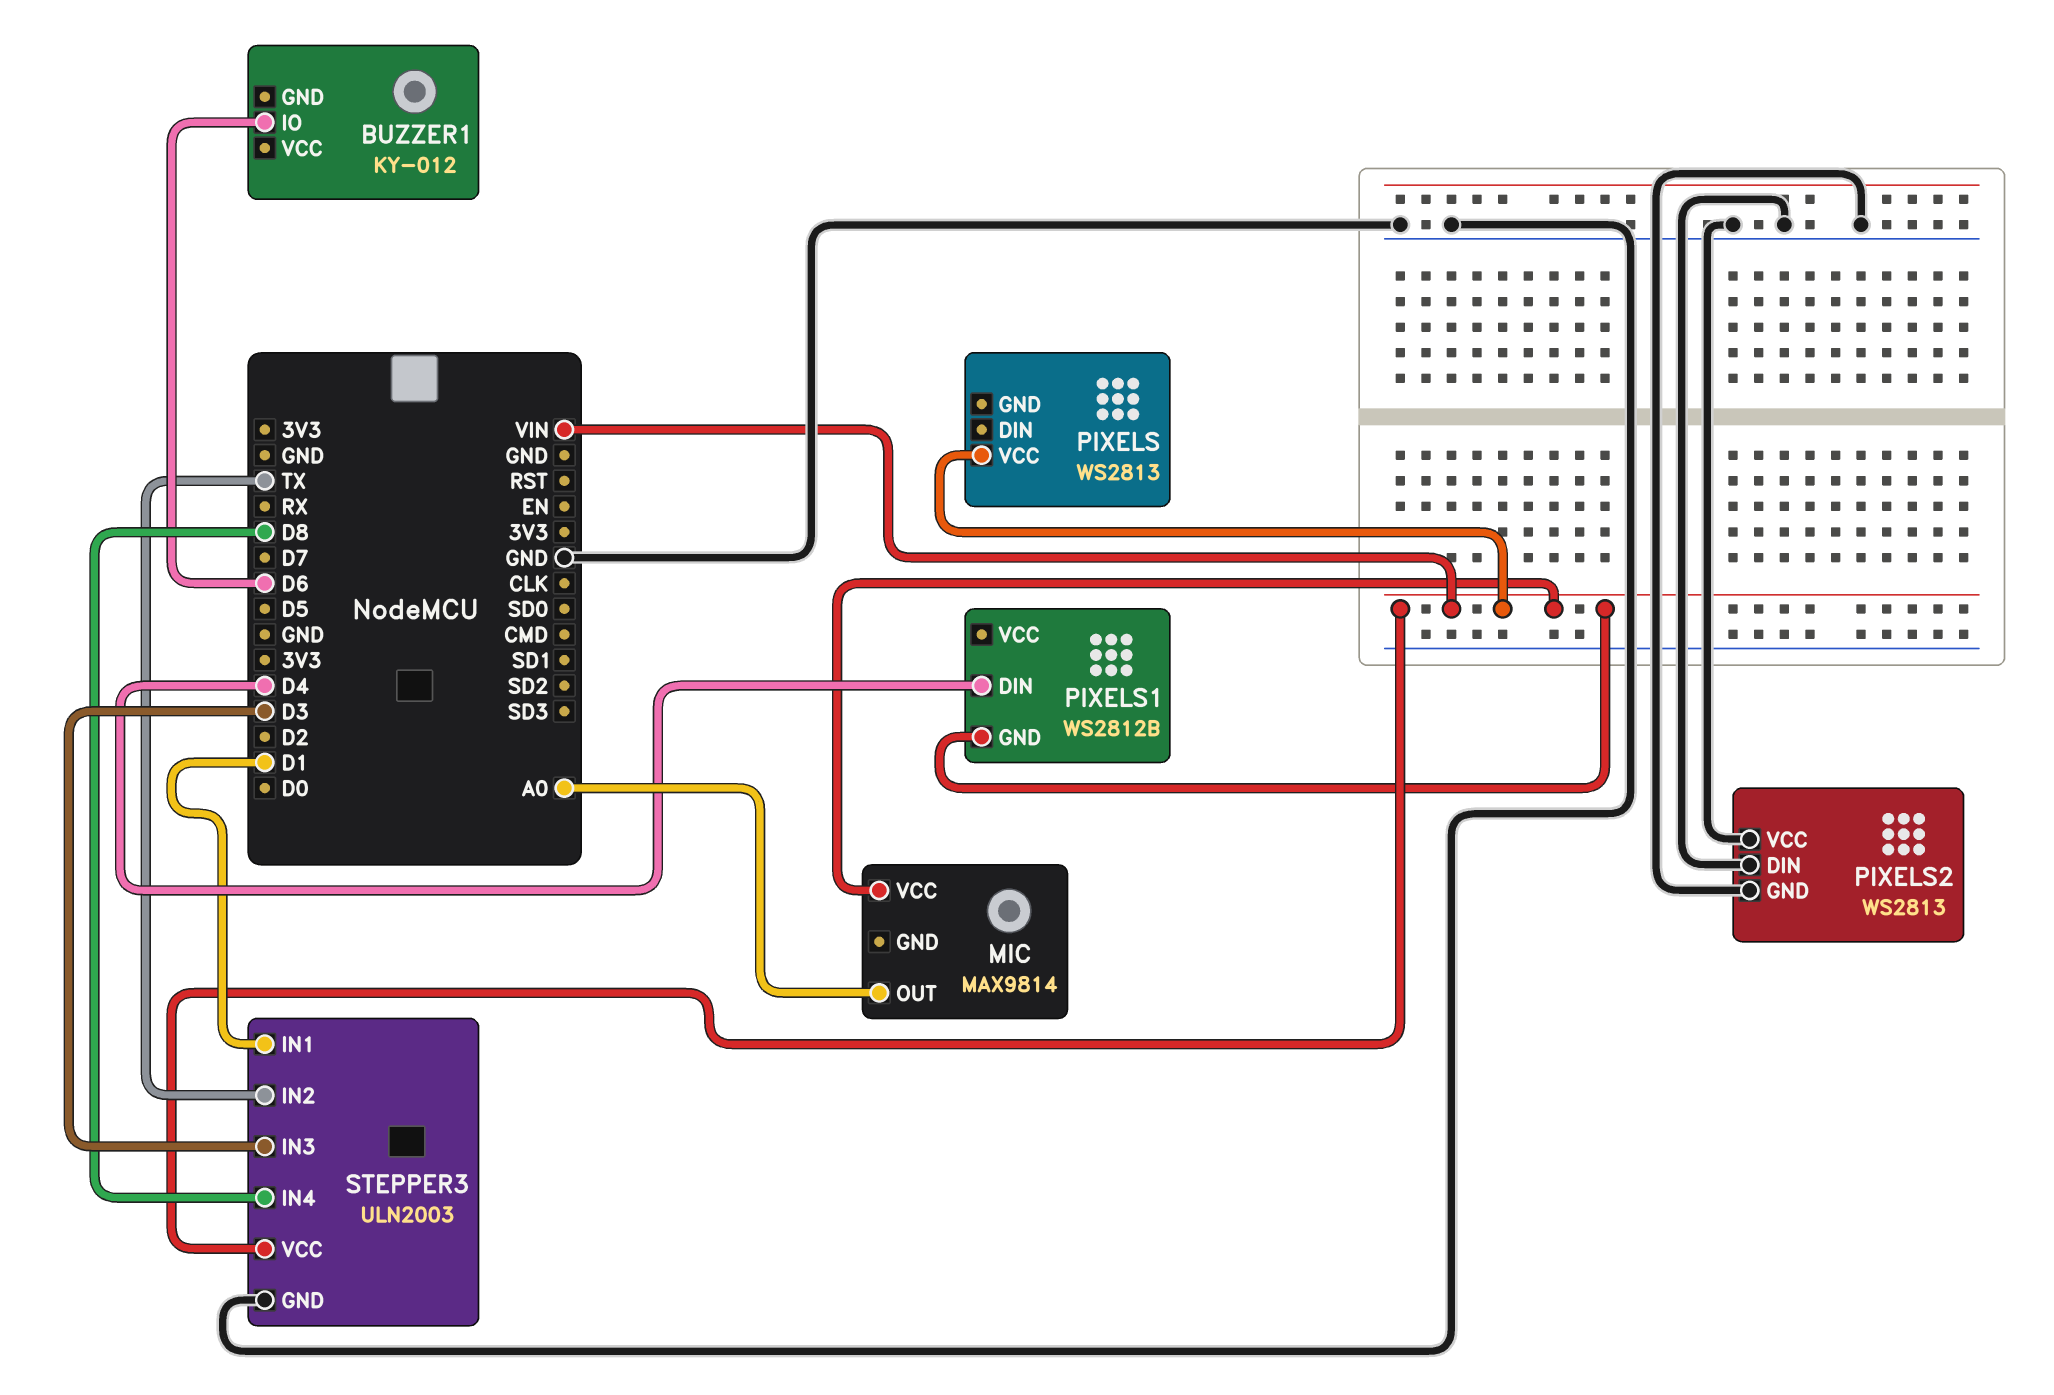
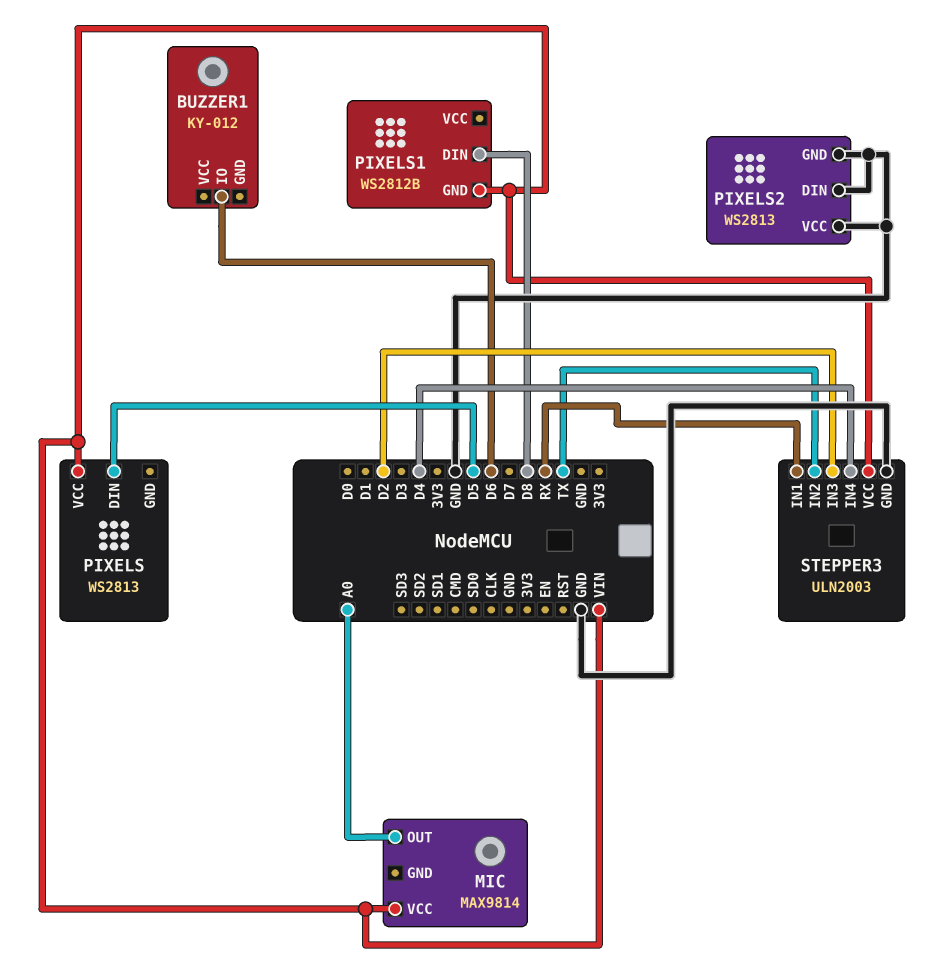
PIXELS pin DIN: none -> D5
PIXELS1 pin DIN: D4 -> D8
STEPPER3 pin IN1: D1 -> RX
STEPPER3 pin IN3: D3 -> D2
STEPPER3 pin IN4: D8 -> D4

